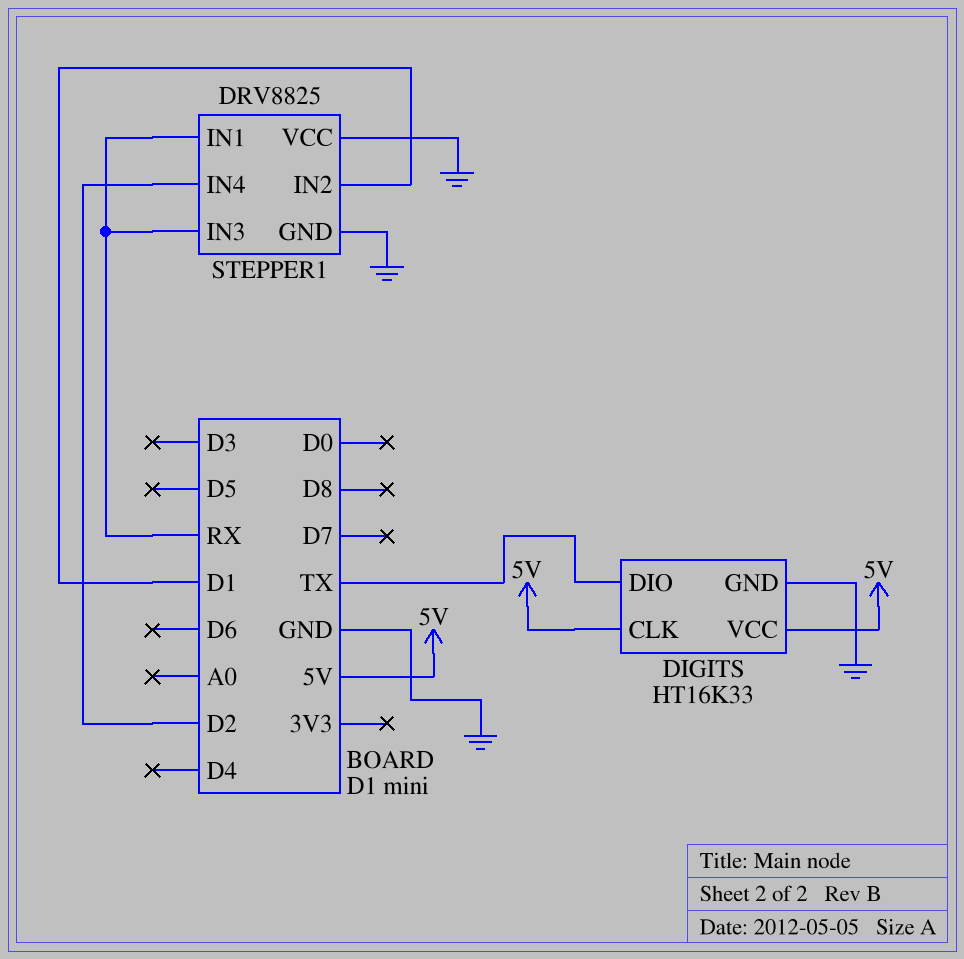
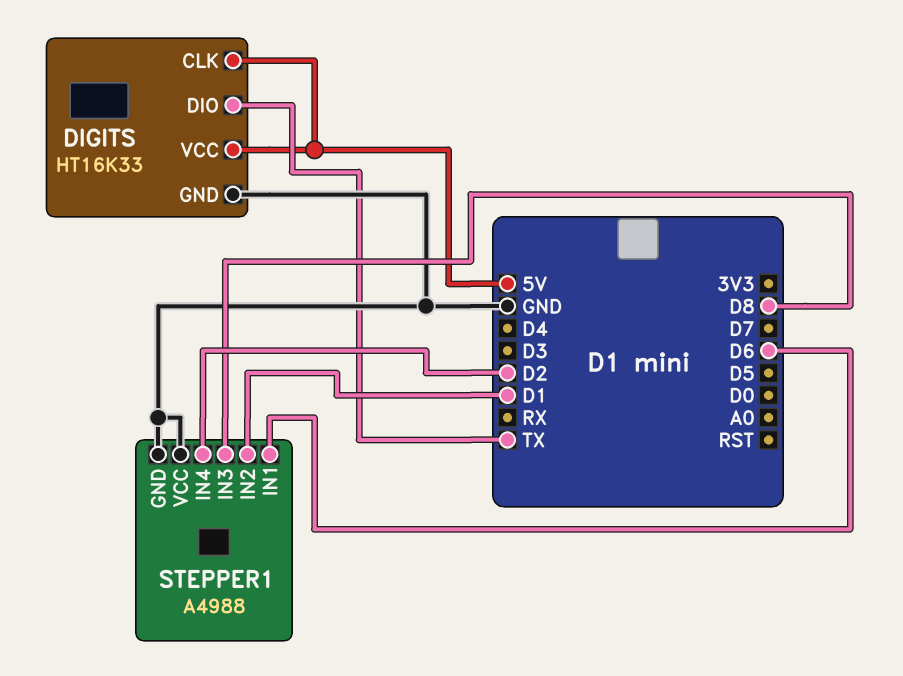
STEPPER1: DRV8825 -> A4988
STEPPER1 pin IN1: RX -> D6
STEPPER1 pin IN3: RX -> D8

